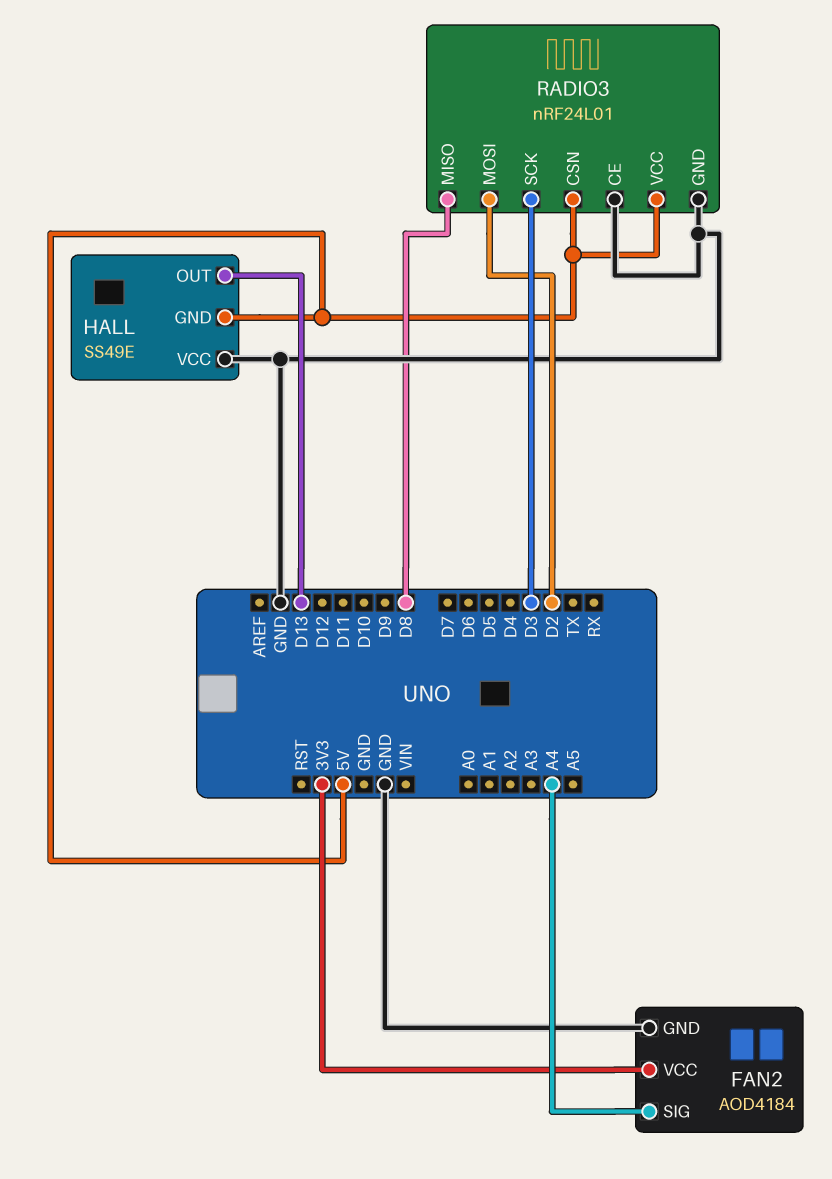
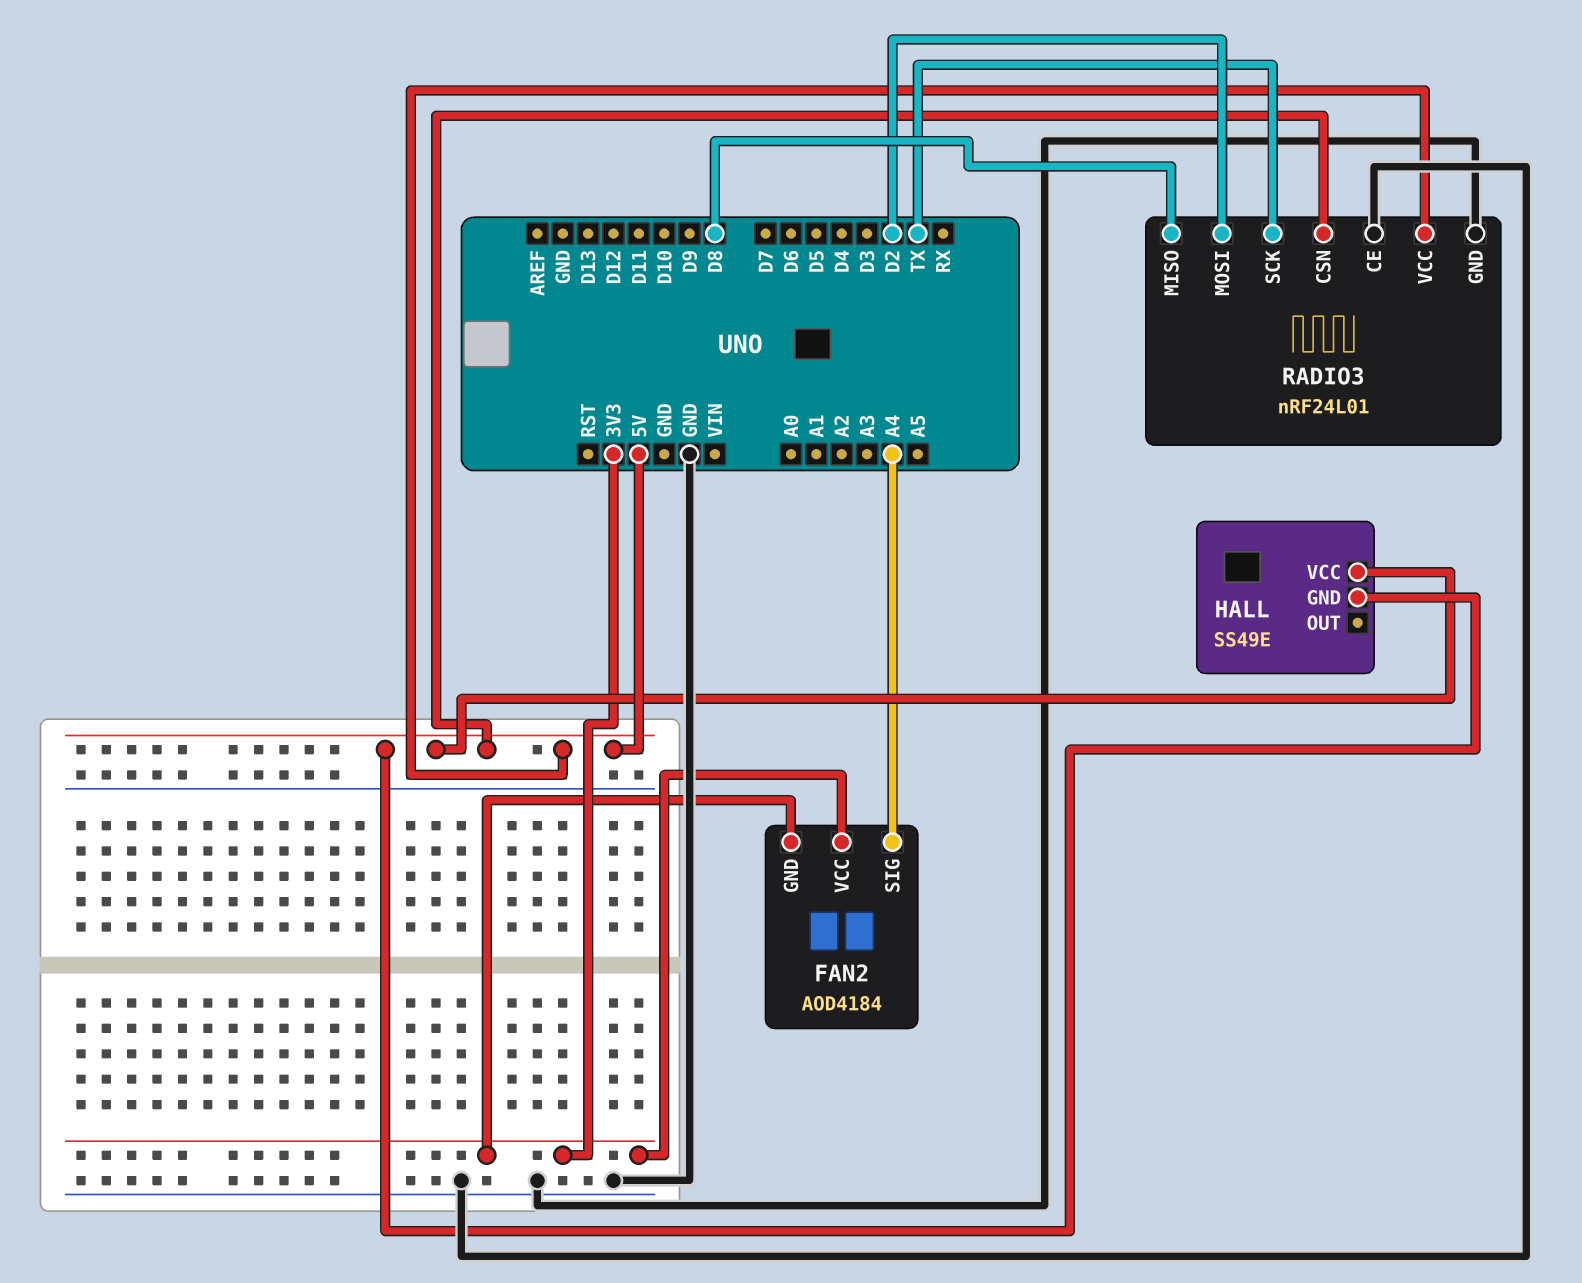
FAN2 pin GND: GND -> 3V3
HALL pin OUT: D13 -> none
HALL pin VCC: GND -> 5V
RADIO3 pin SCK: D3 -> TX

